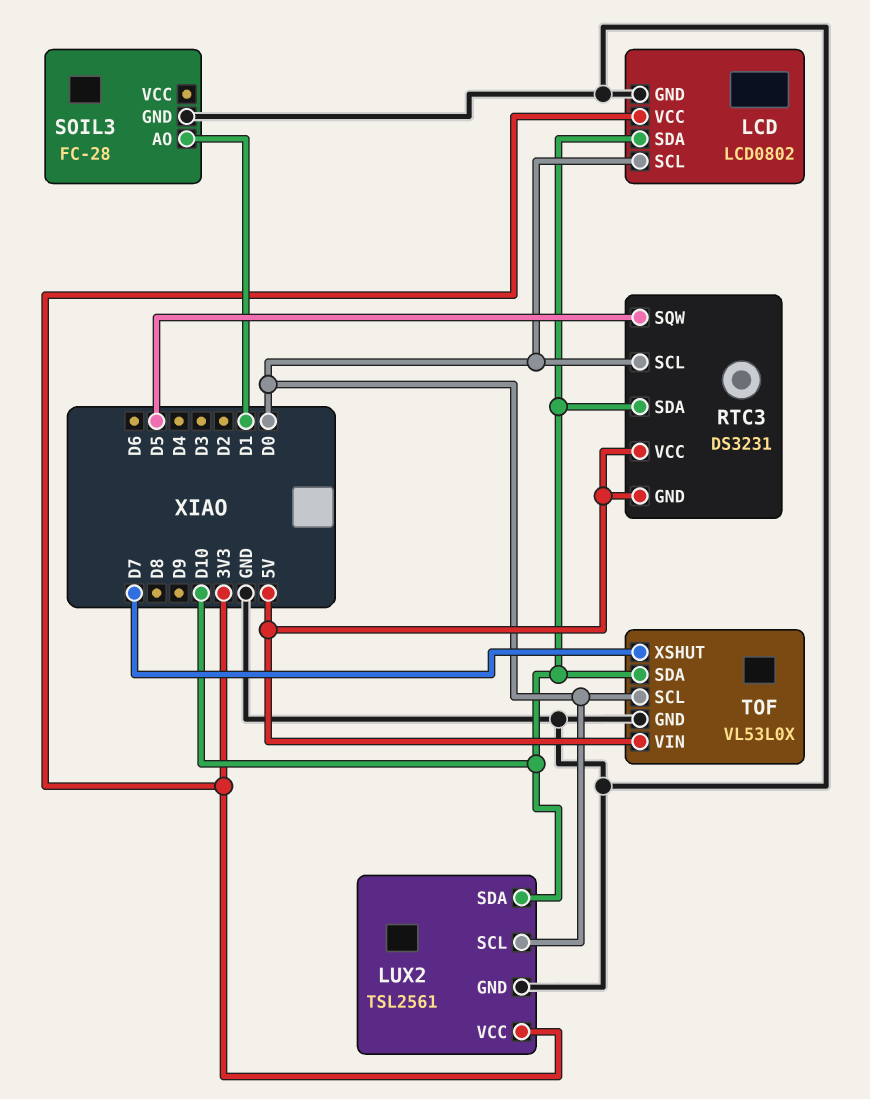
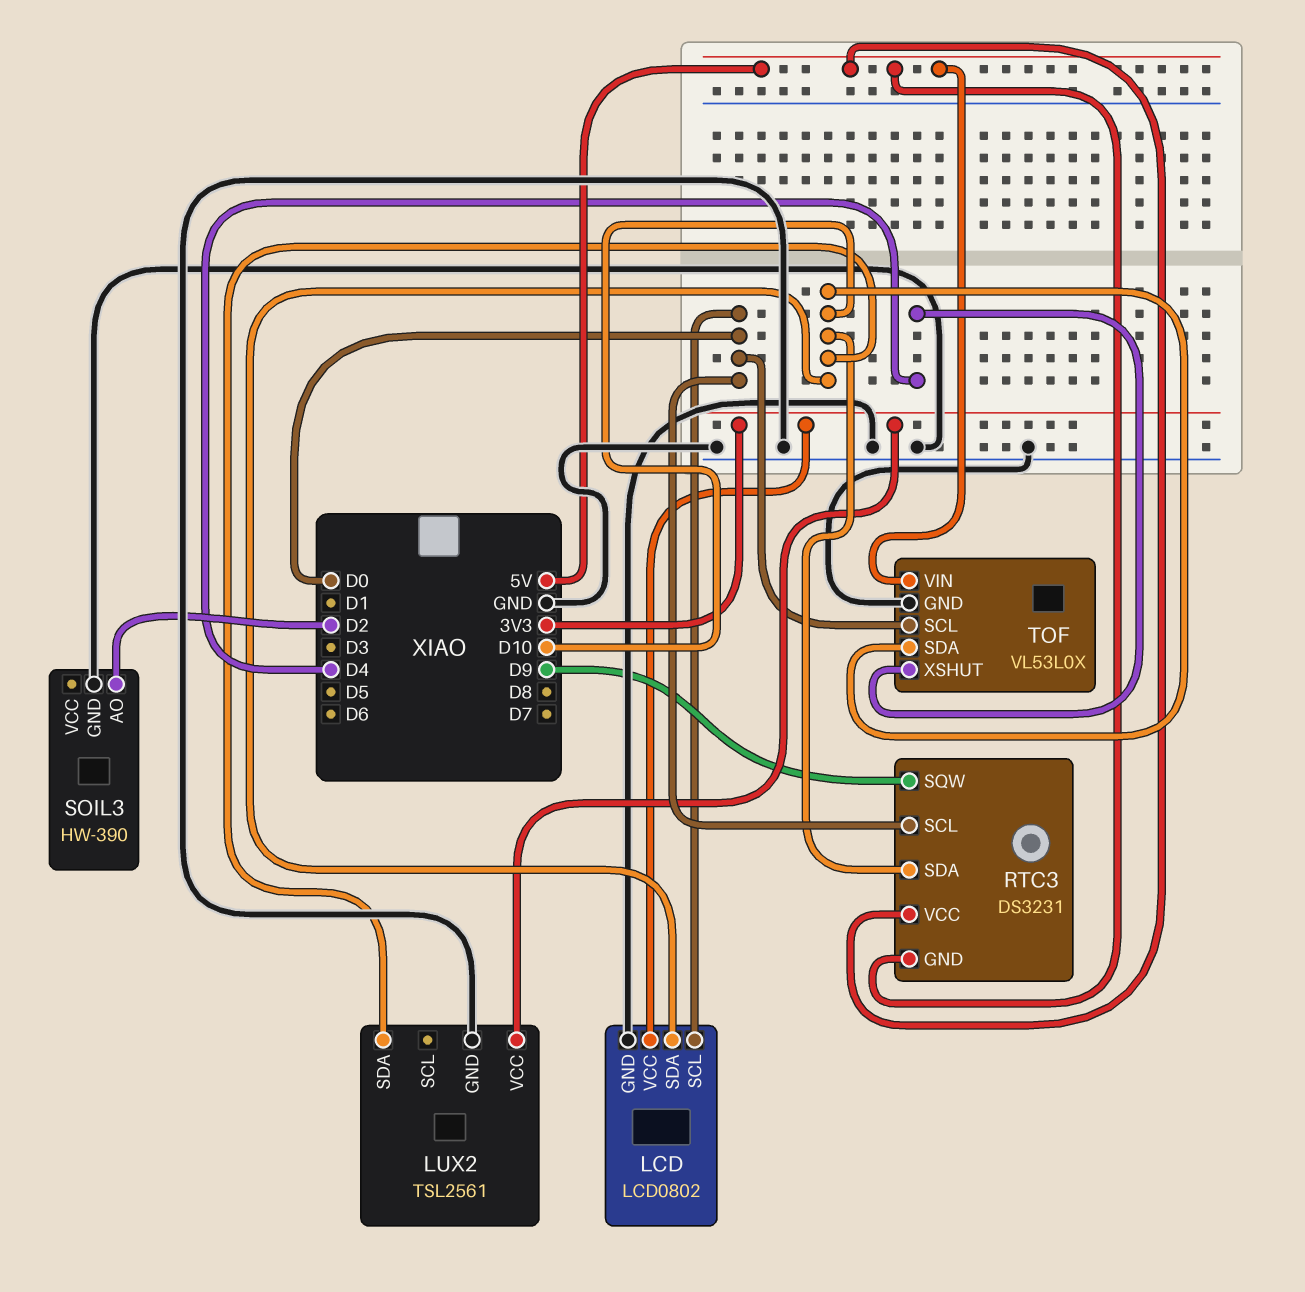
LUX2 pin SCL: D0 -> none
RTC3 pin SQW: D5 -> D9
SOIL3: FC-28 -> HW-390
SOIL3 pin AO: D1 -> D2
TOF pin XSHUT: D7 -> D4

